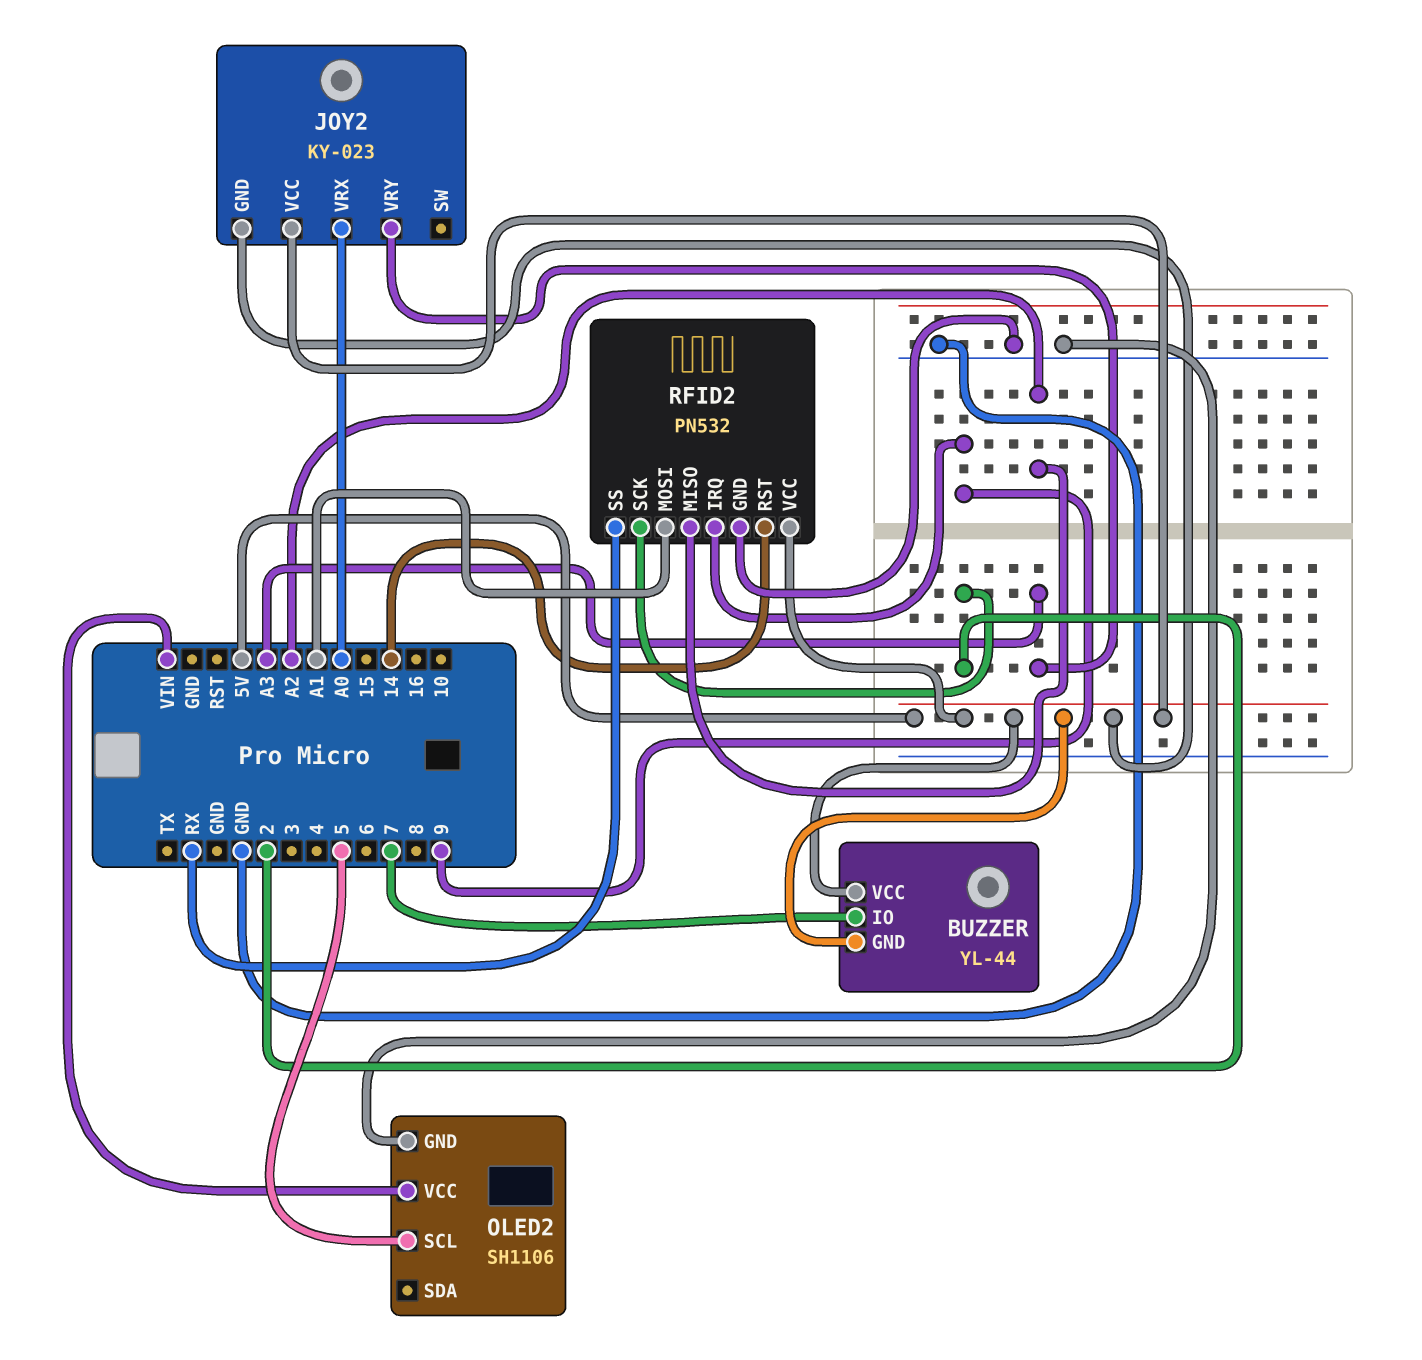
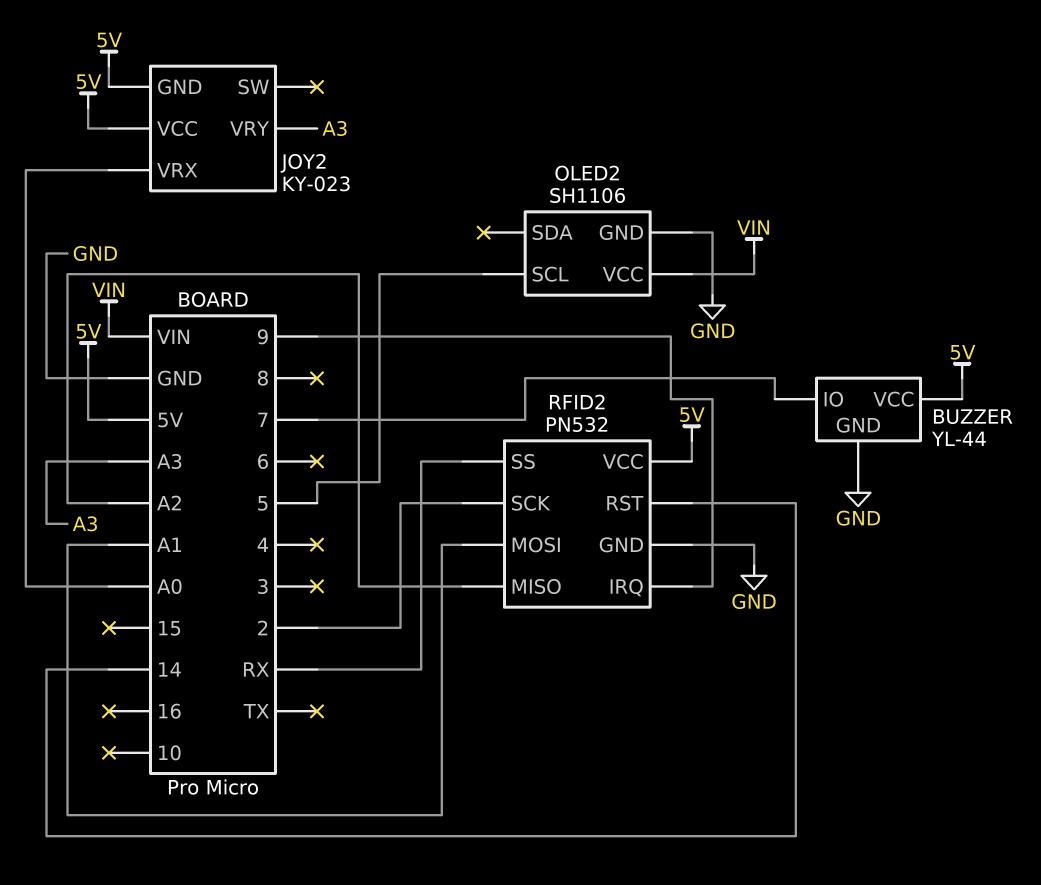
BUZZER pin GND: 5V -> GND

